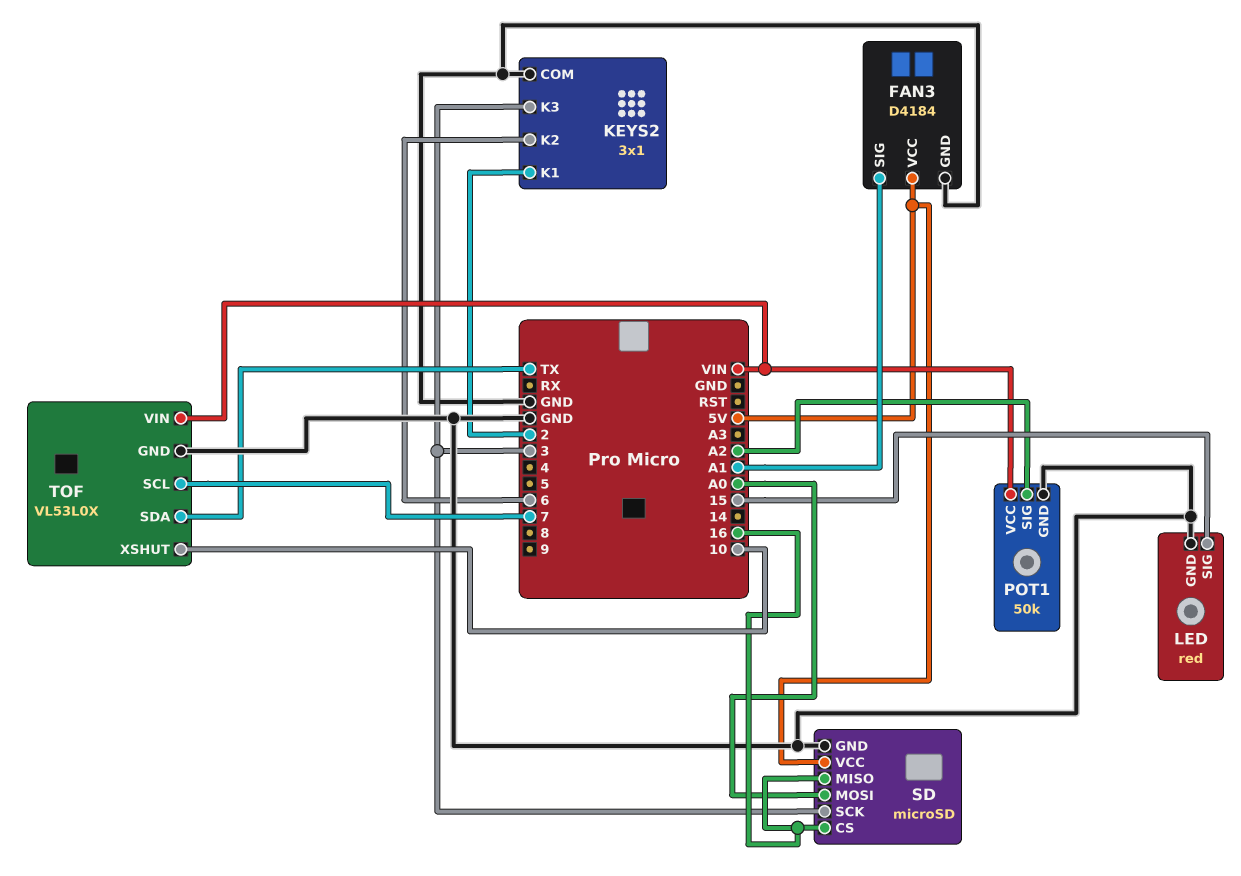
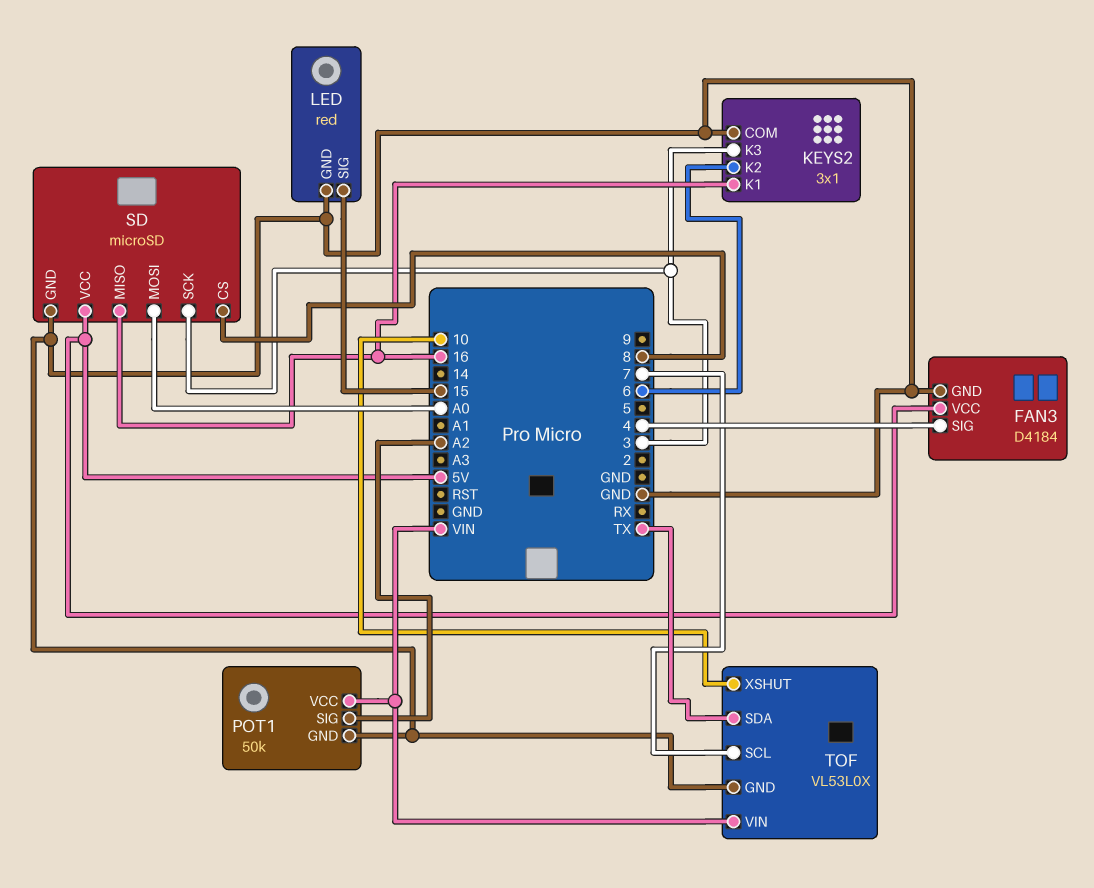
FAN3 pin SIG: A1 -> 4
KEYS2 pin K1: 2 -> 16
SD pin CS: 16 -> 8

